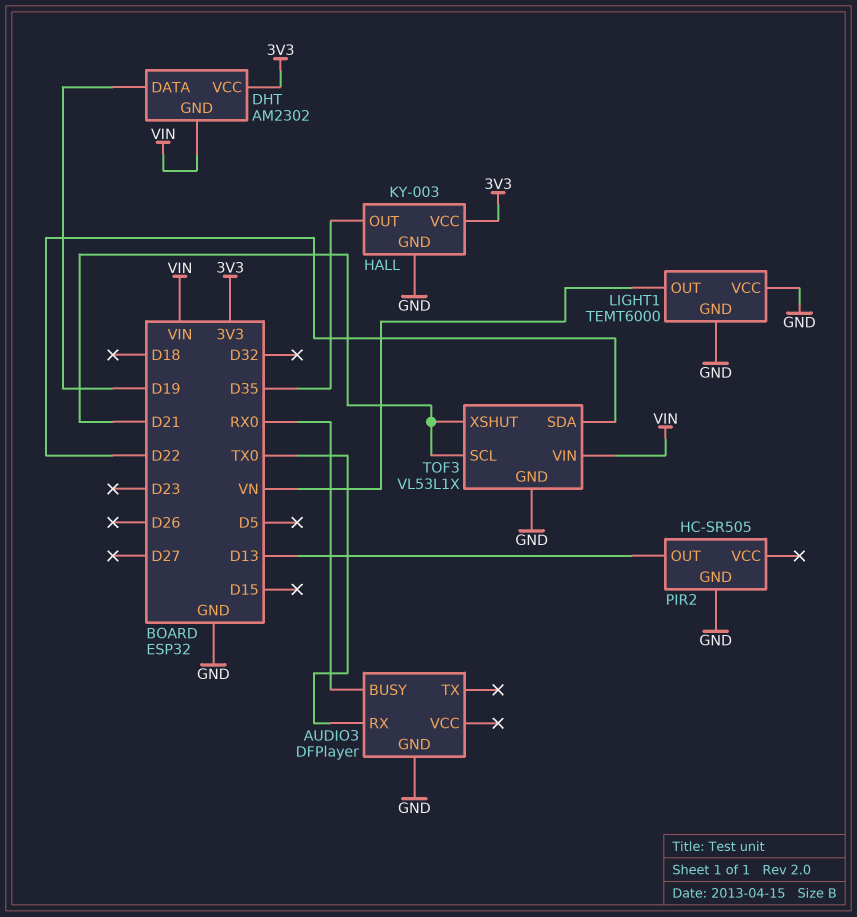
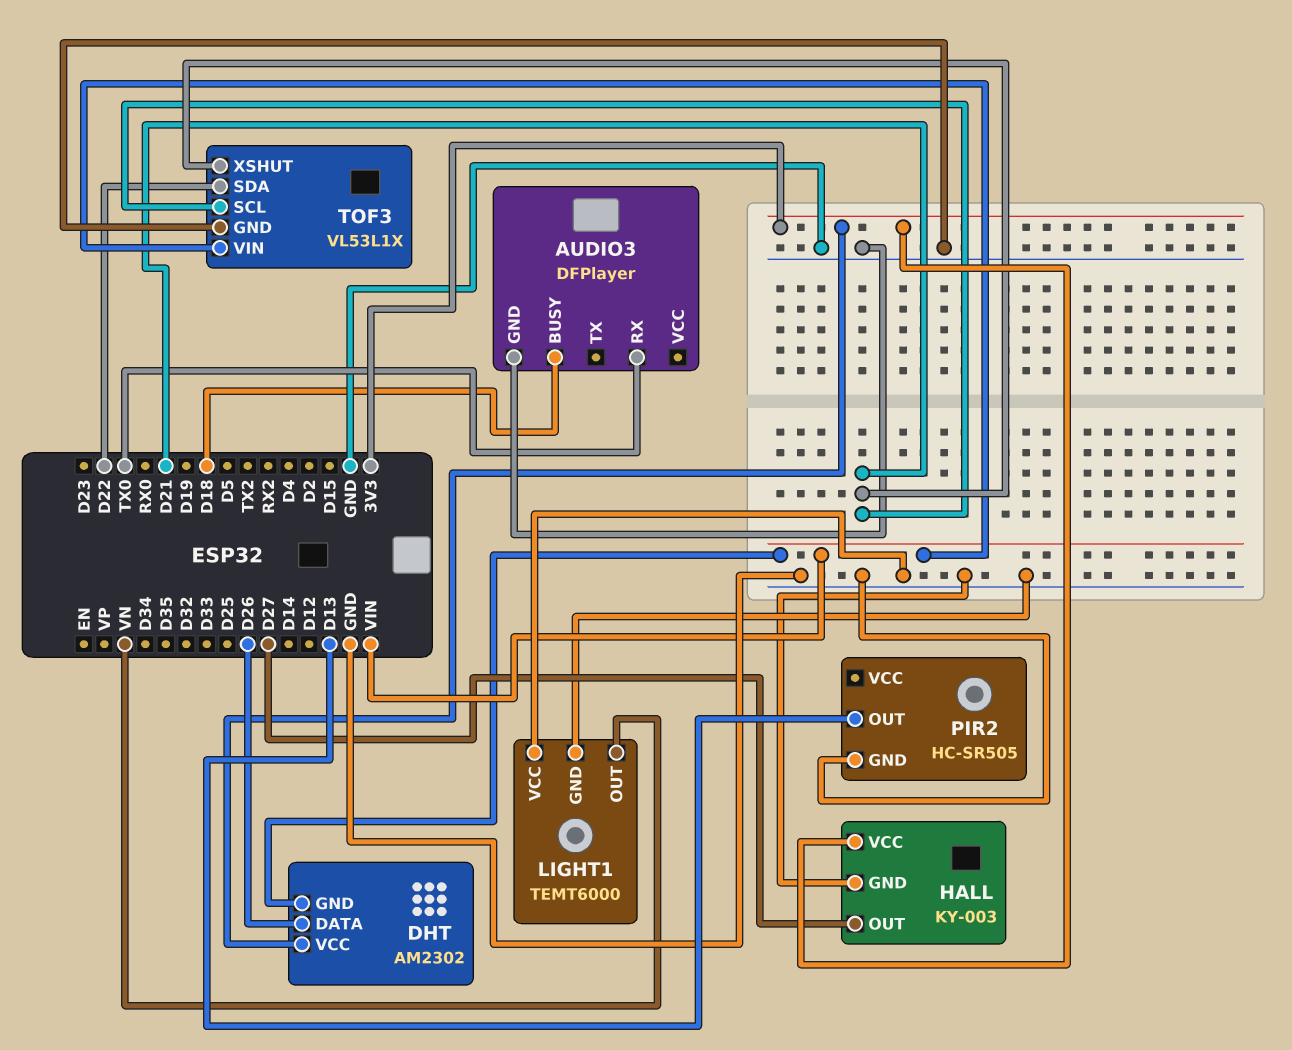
AUDIO3 pin BUSY: RX0 -> D18
DHT pin DATA: D19 -> D26
HALL pin OUT: D35 -> D27

